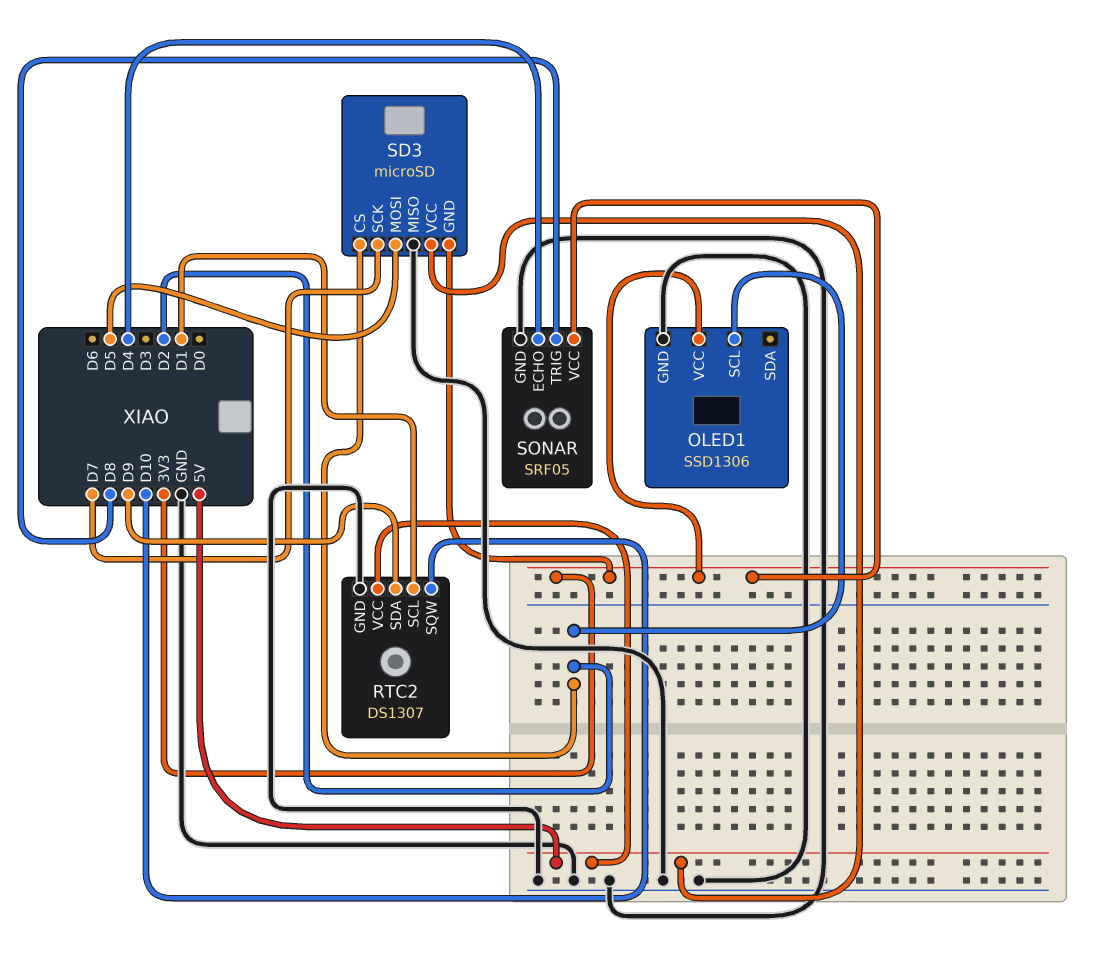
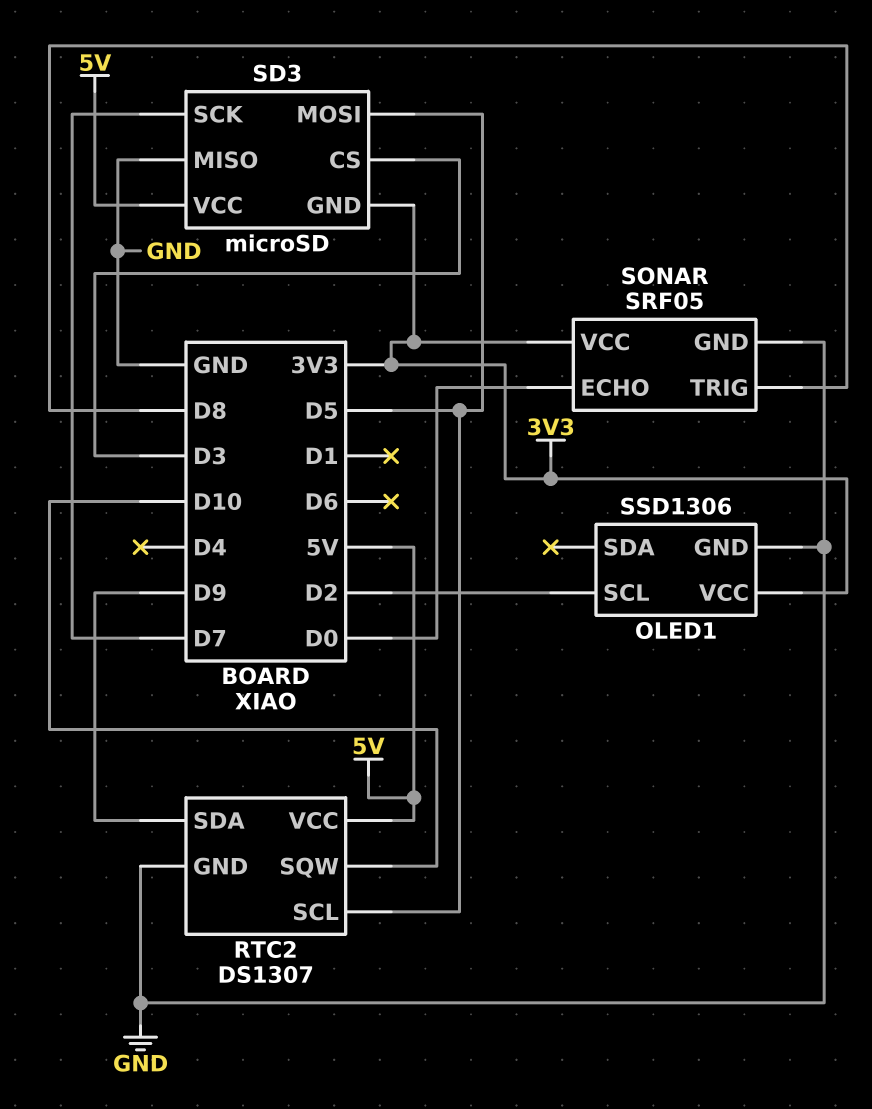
RTC2 pin SCL: D1 -> D5
SD3 pin CS: D2 -> D3
SONAR pin ECHO: D4 -> D0

